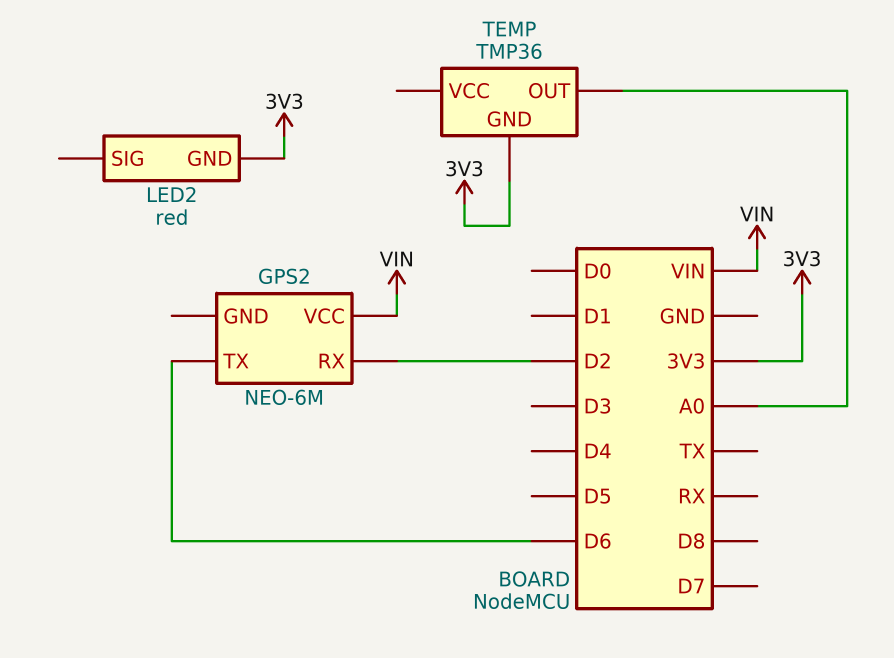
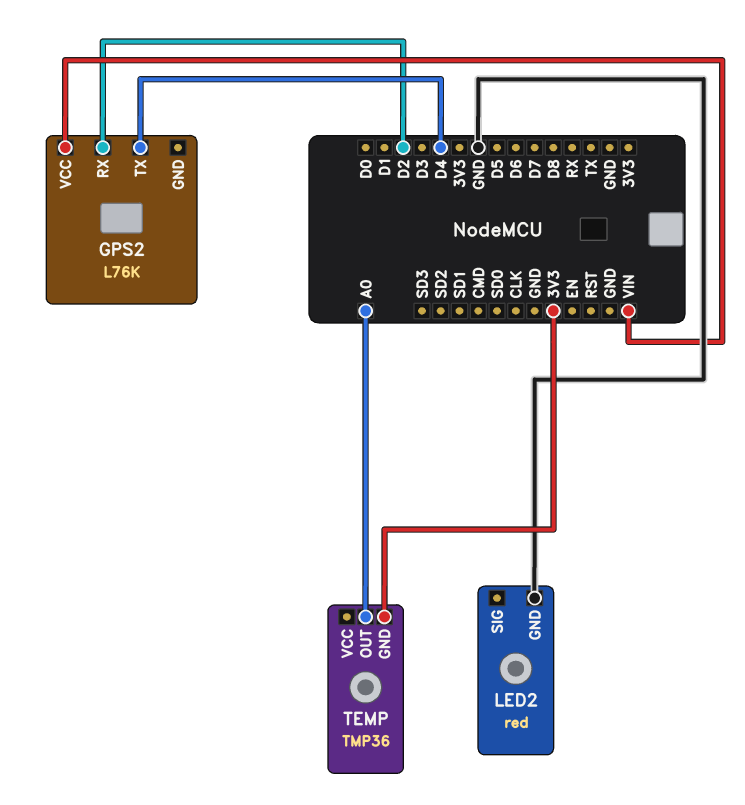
GPS2: NEO-6M -> L76K
GPS2 pin TX: D6 -> D4
LED2 pin GND: 3V3 -> GND

